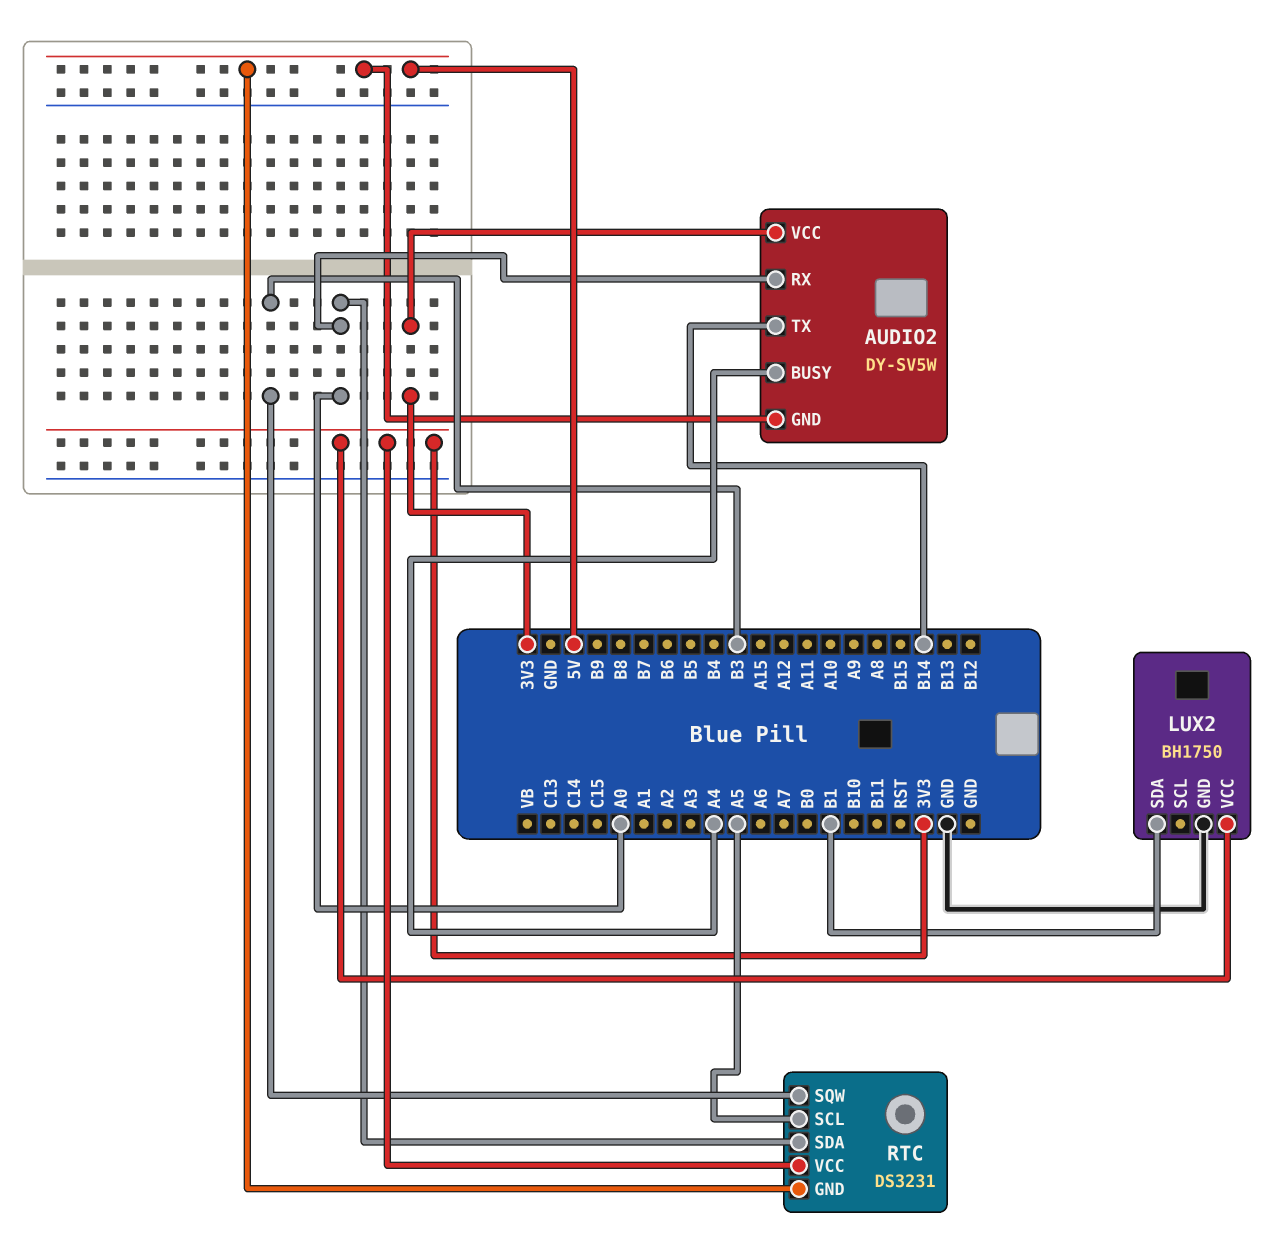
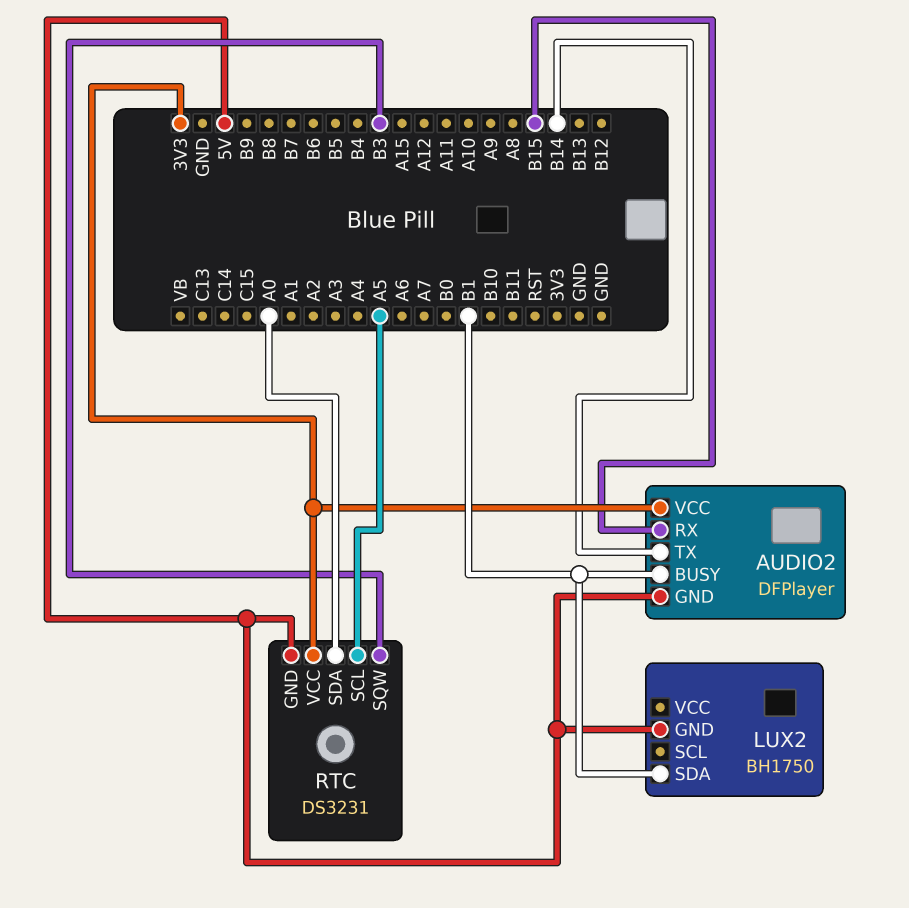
AUDIO2: DY-SV5W -> DFPlayer
AUDIO2 pin BUSY: A4 -> B1
AUDIO2 pin RX: A0 -> B15
LUX2 pin GND: GND -> 5V
LUX2 pin VCC: 3V3 -> none

